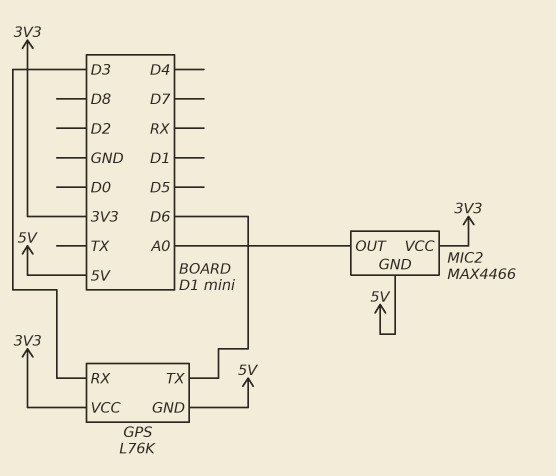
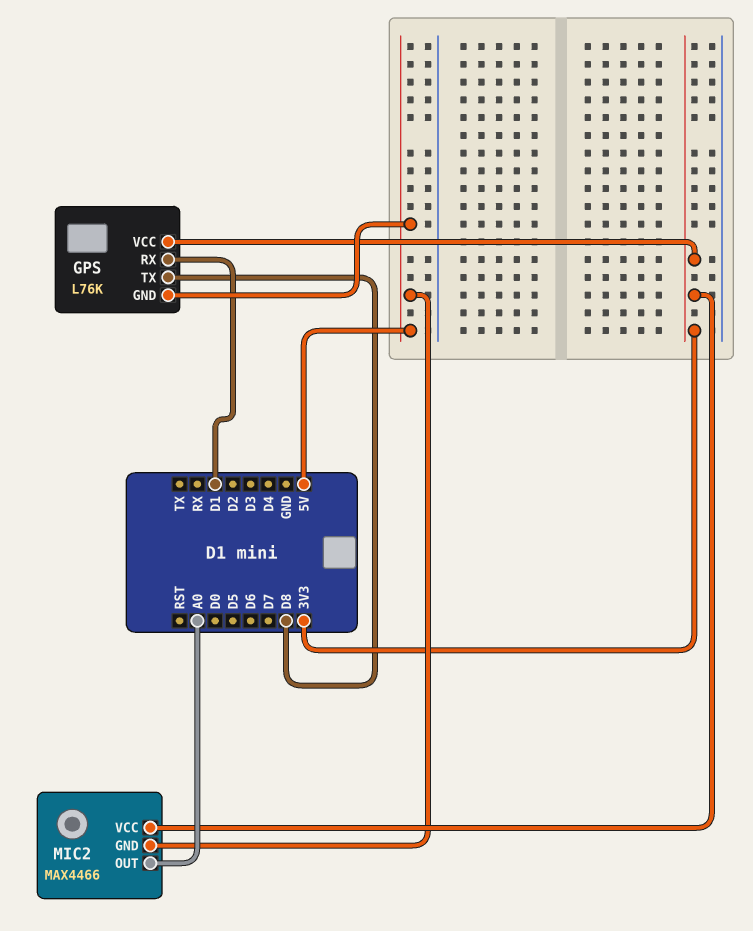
GPS pin RX: D3 -> D1
GPS pin TX: D6 -> D8

